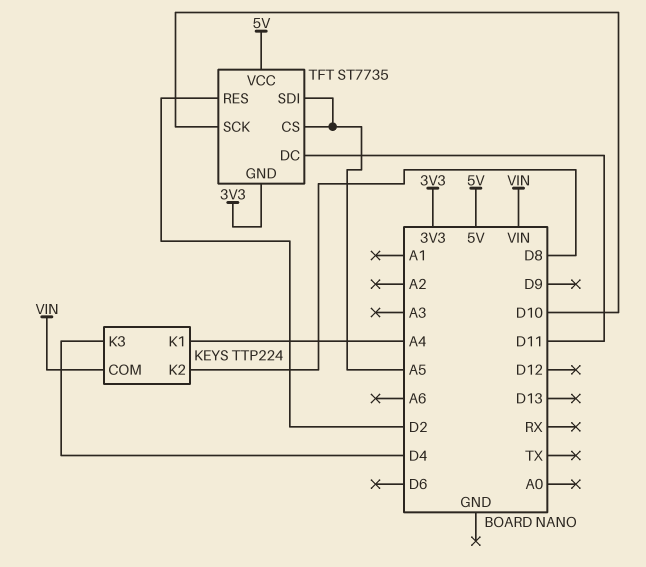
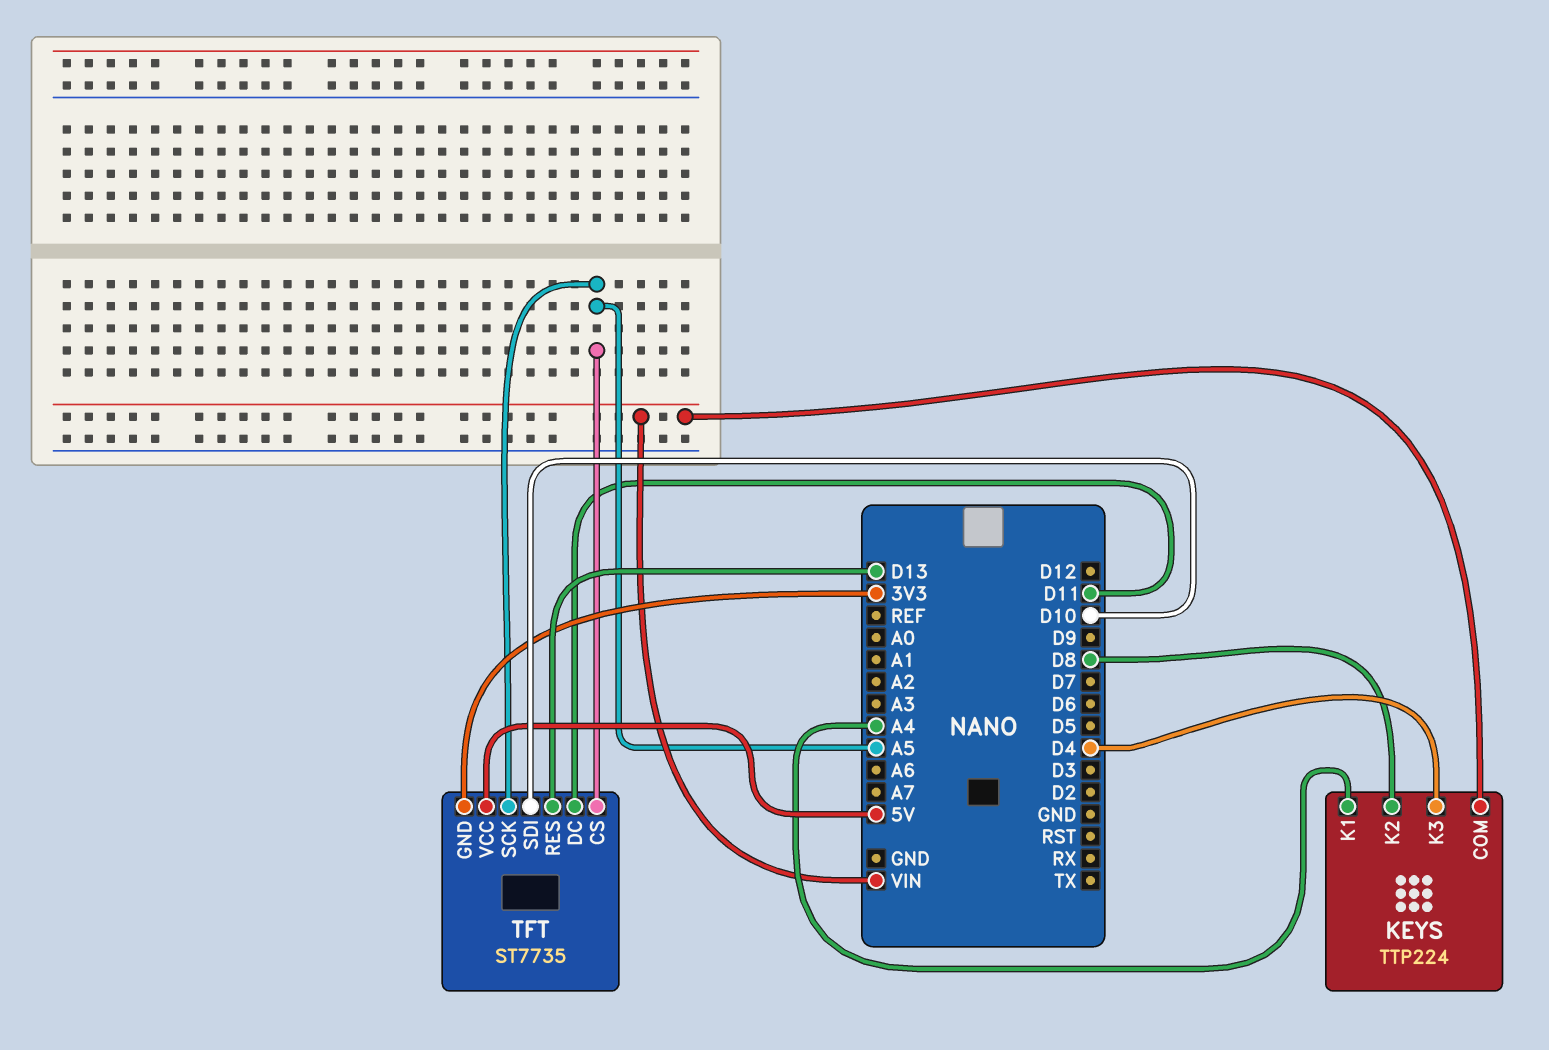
TFT pin RES: D2 -> D13
TFT pin SCK: D10 -> A5
TFT pin SDI: A5 -> D10

